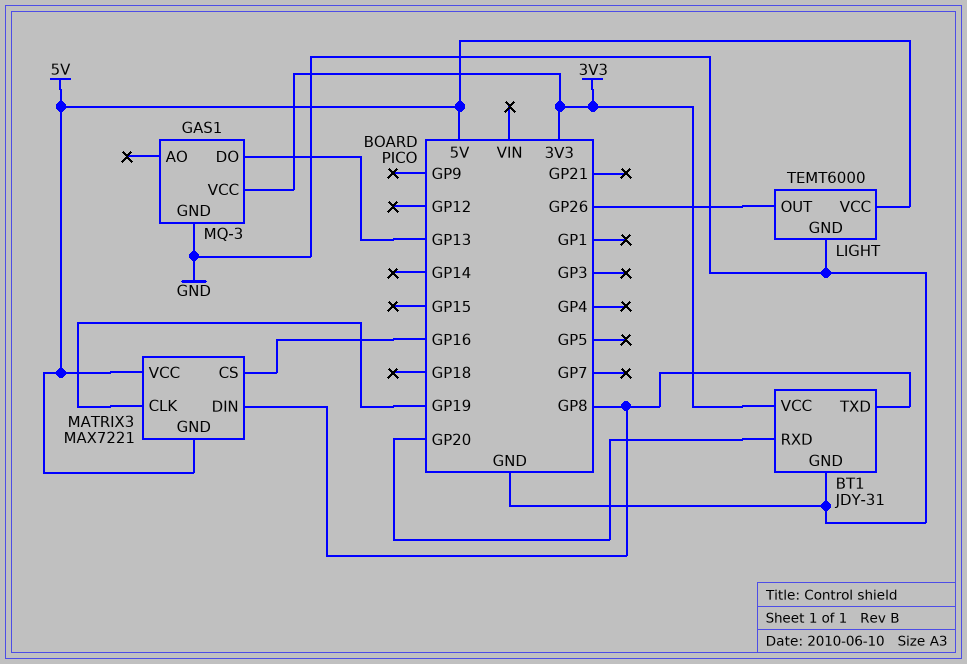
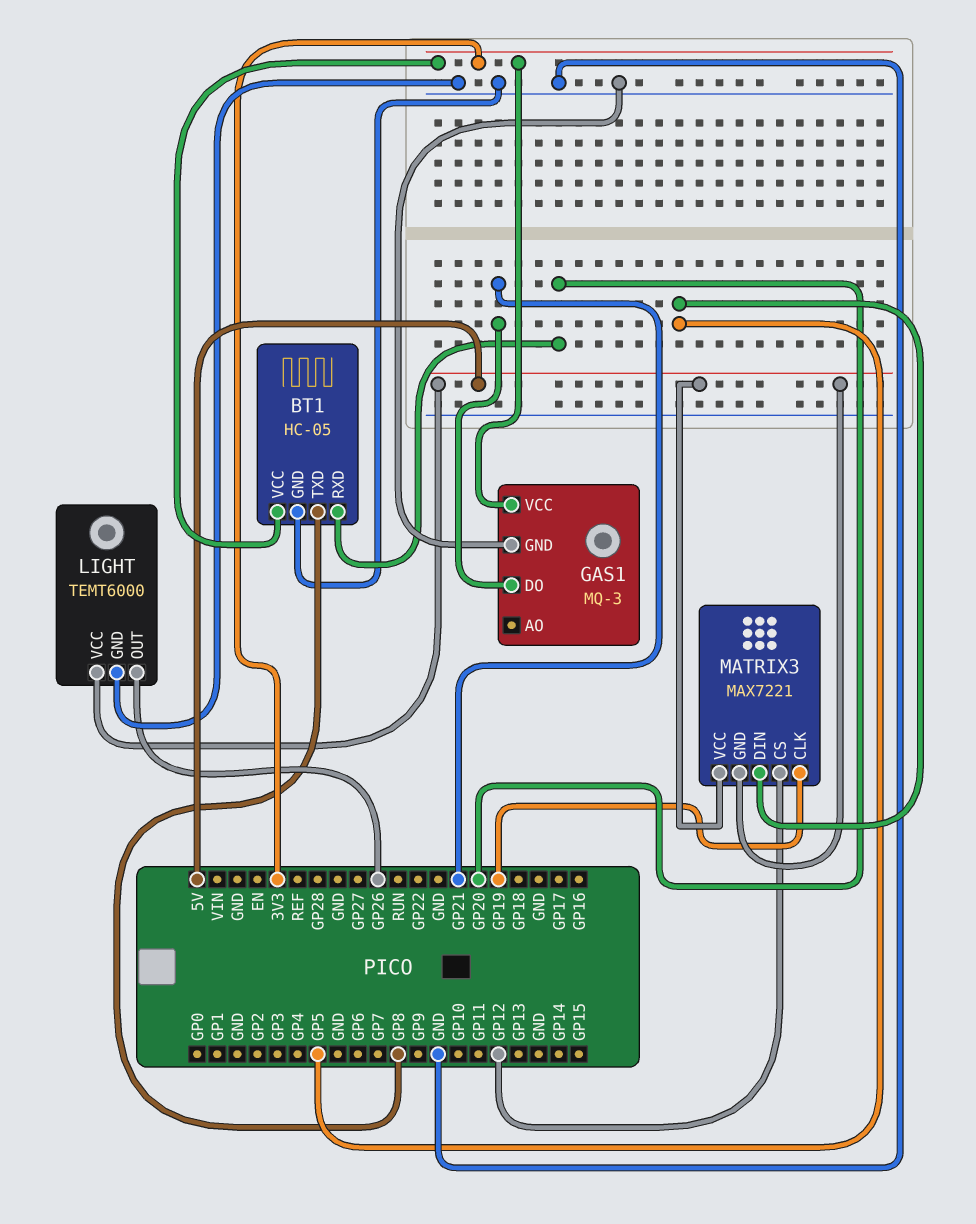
BT1: JDY-31 -> HC-05
GAS1 pin DO: GP13 -> GP21
MATRIX3 pin CS: GP16 -> GP12
MATRIX3 pin DIN: GP8 -> GP5

